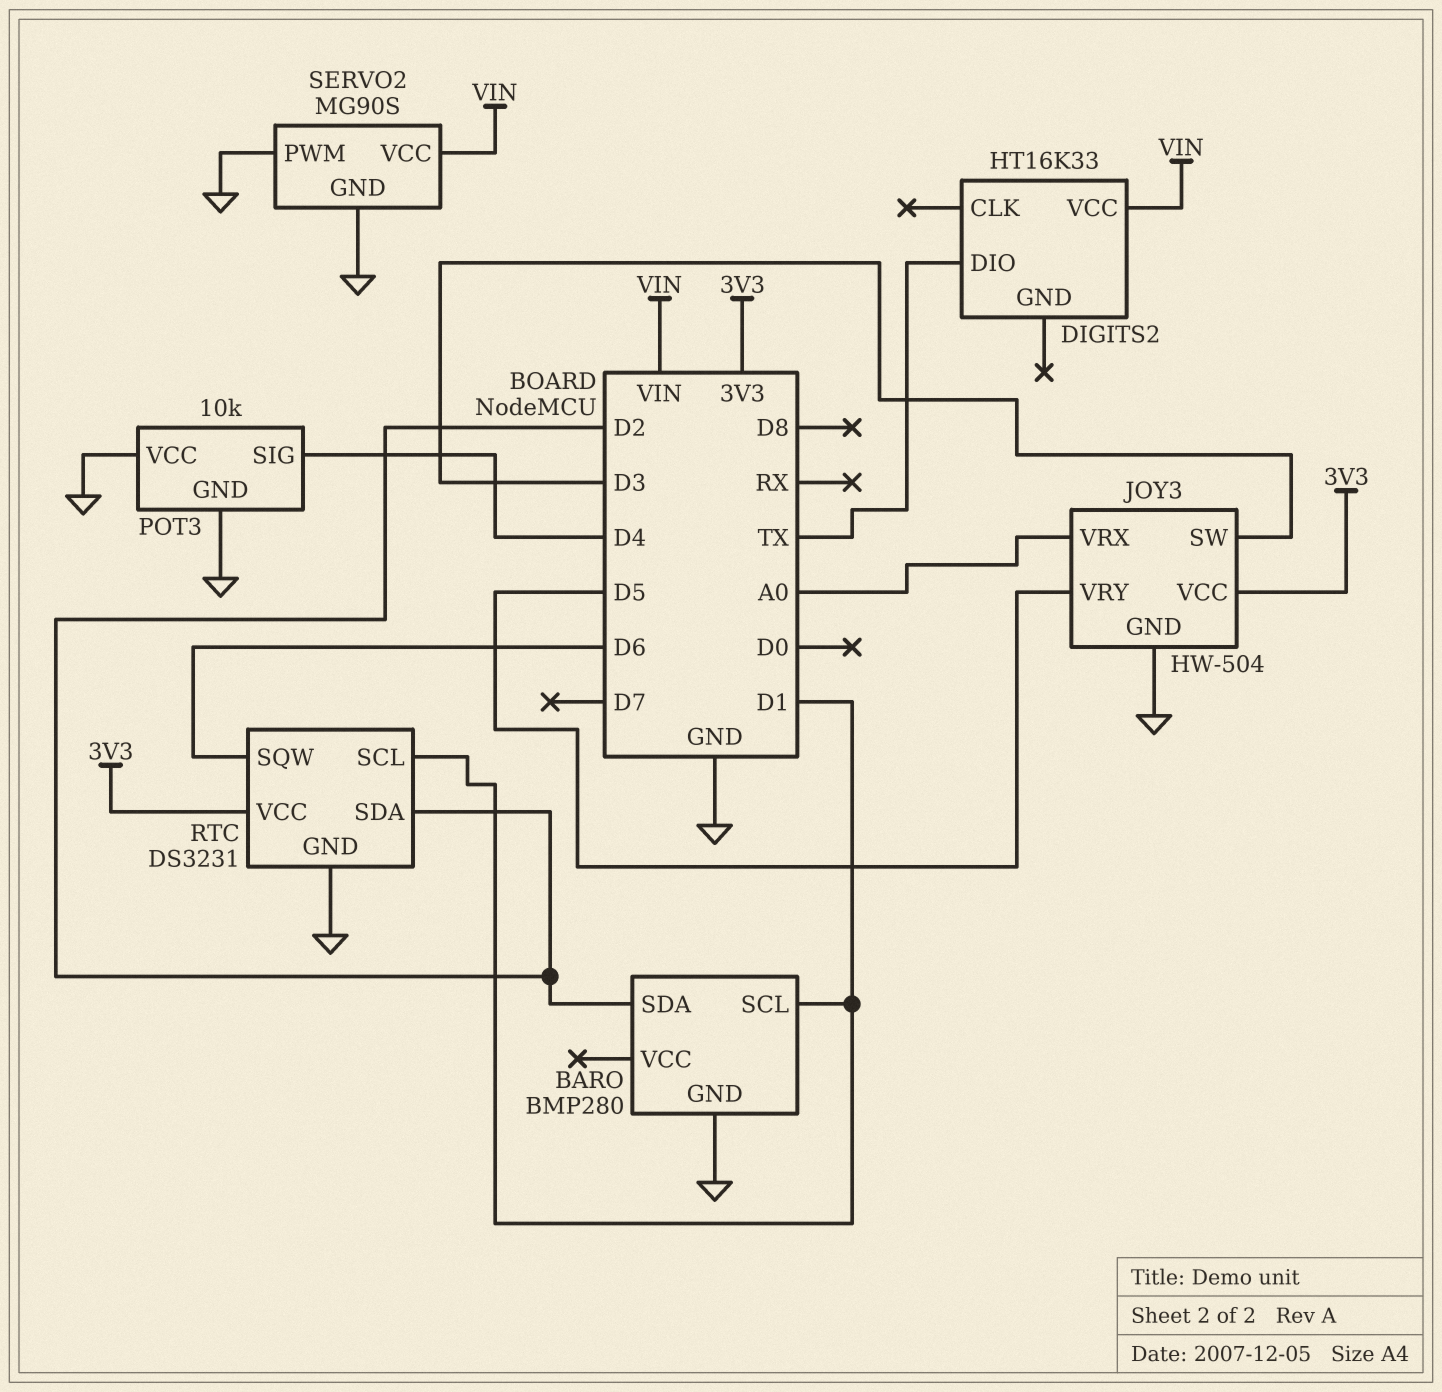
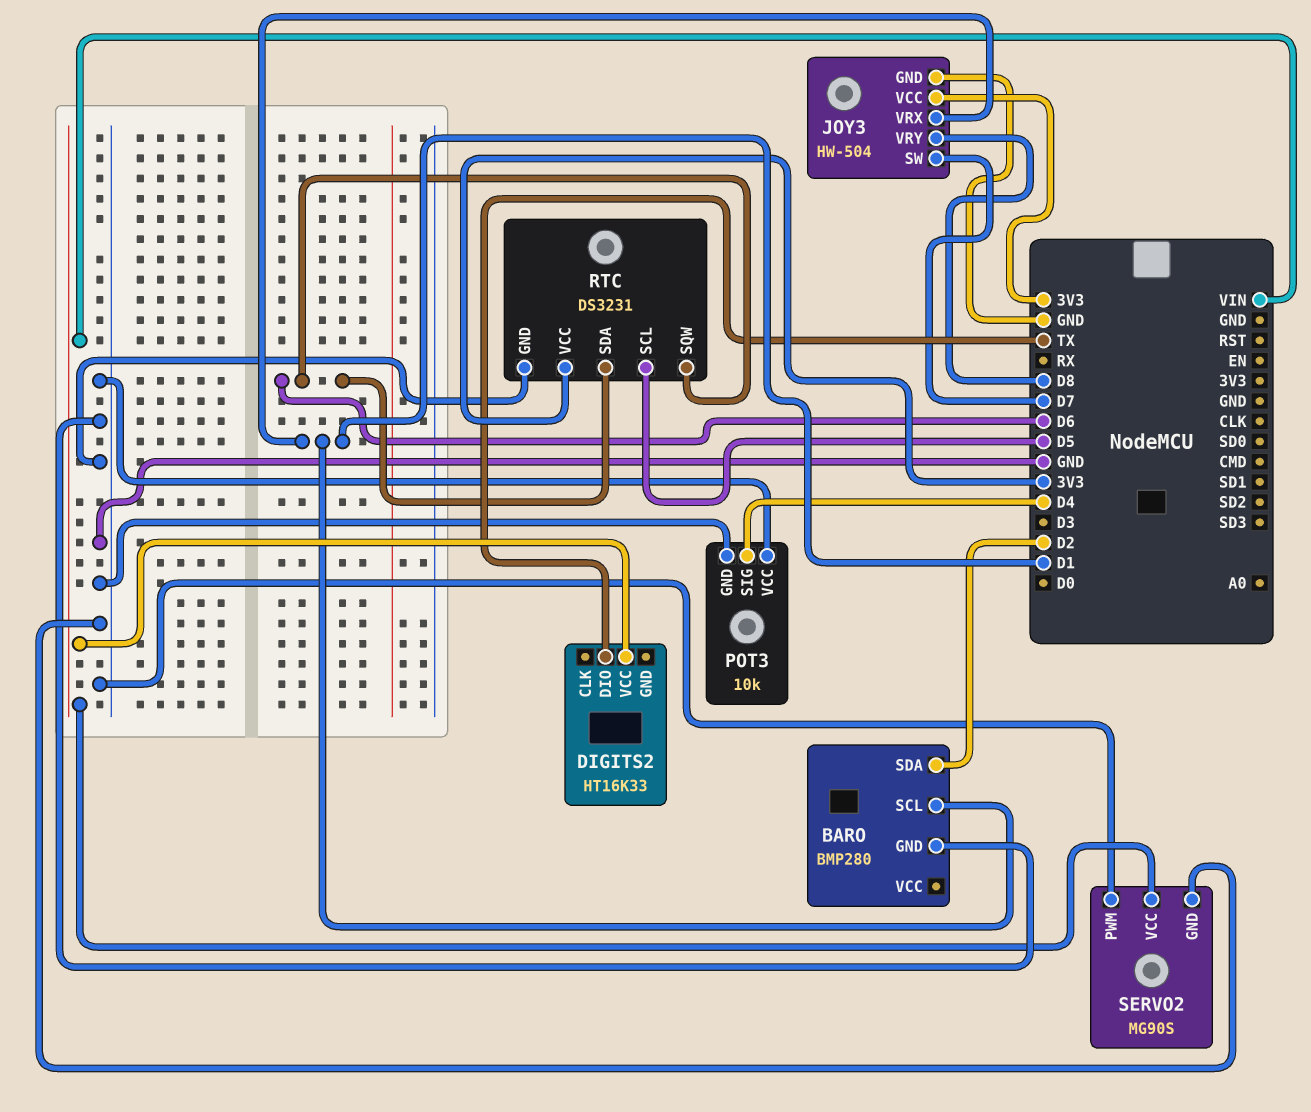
JOY3 pin SW: D3 -> D7
JOY3 pin VRX: A0 -> D1
JOY3 pin VRY: D5 -> D8
RTC pin SCL: D1 -> D5
RTC pin SDA: D2 -> D6

